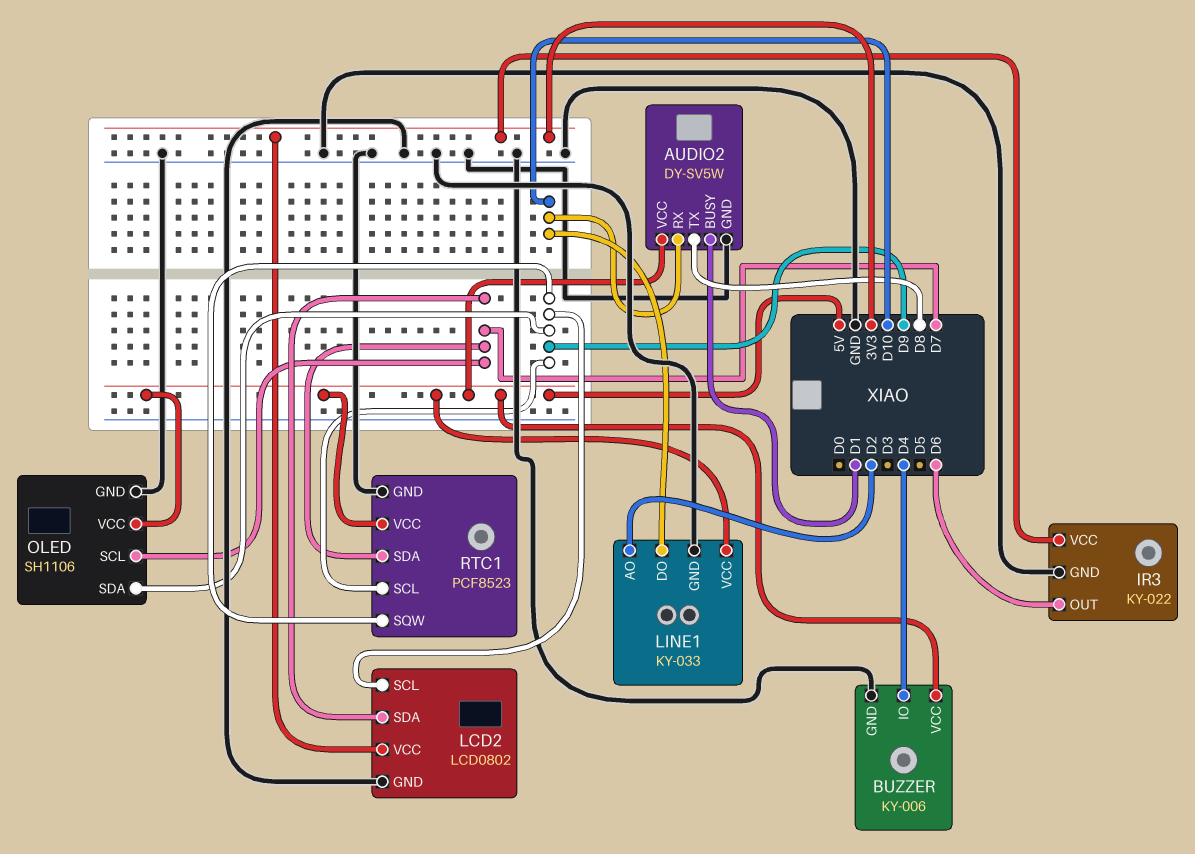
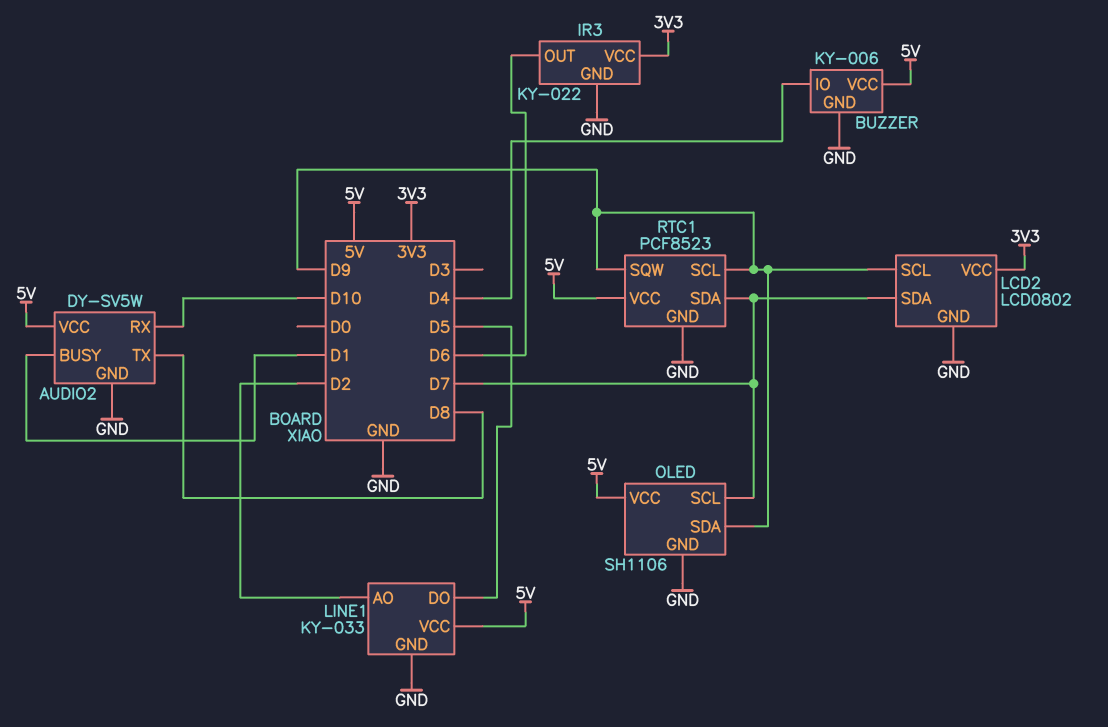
LINE1 pin DO: D10 -> D5

